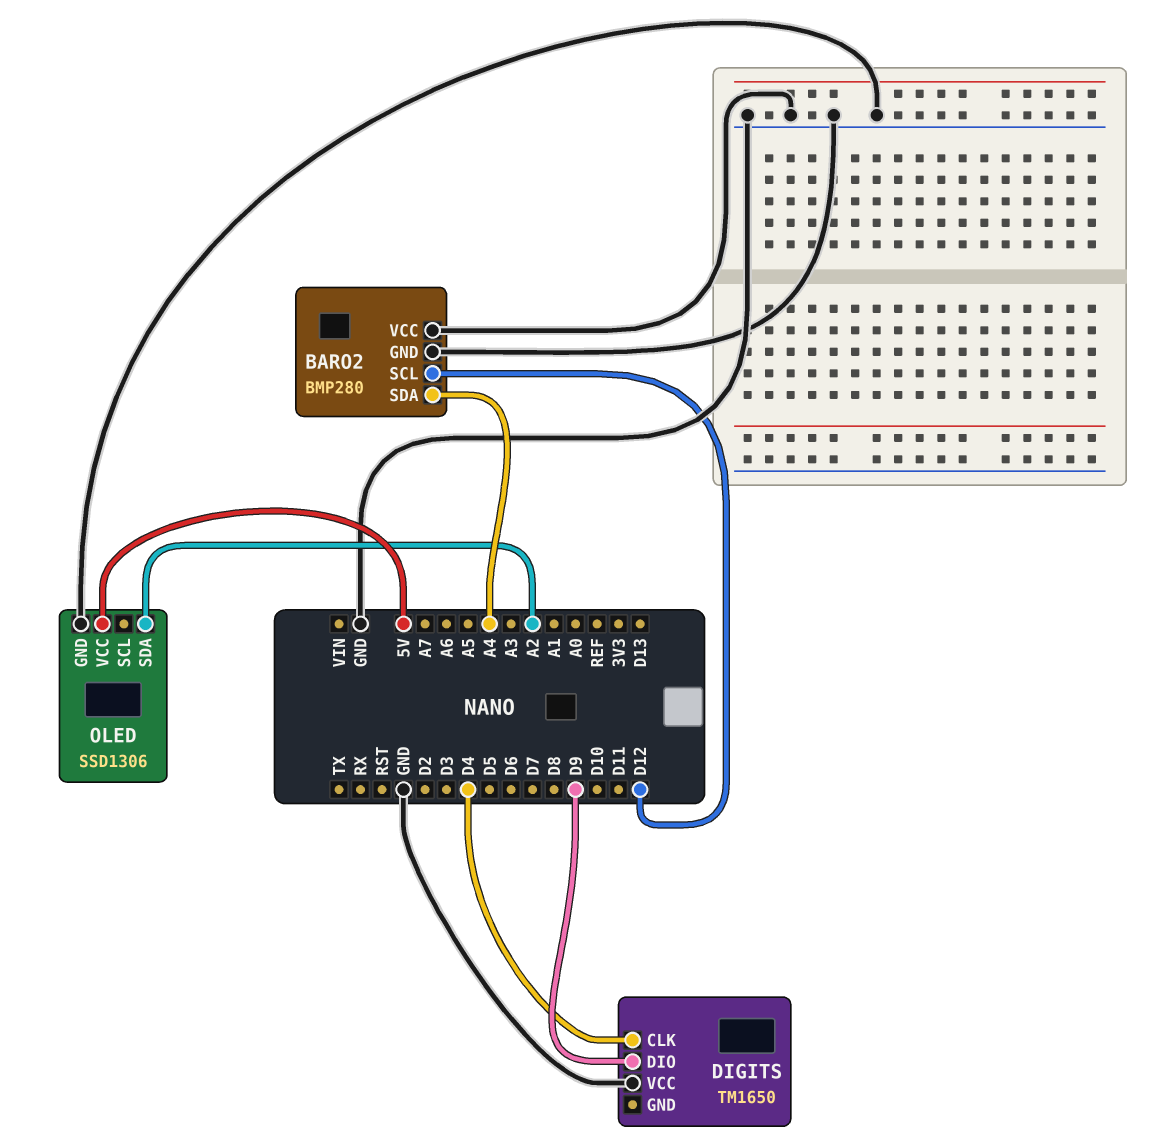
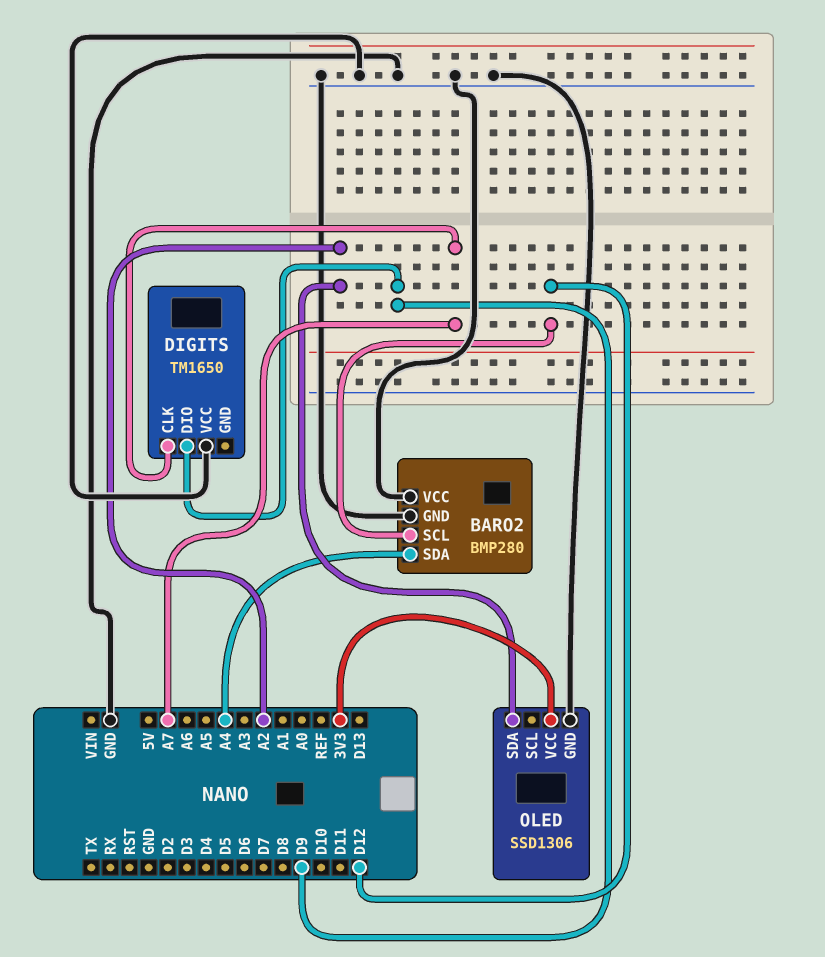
DIGITS pin CLK: D4 -> A7
OLED pin VCC: 5V -> 3V3

